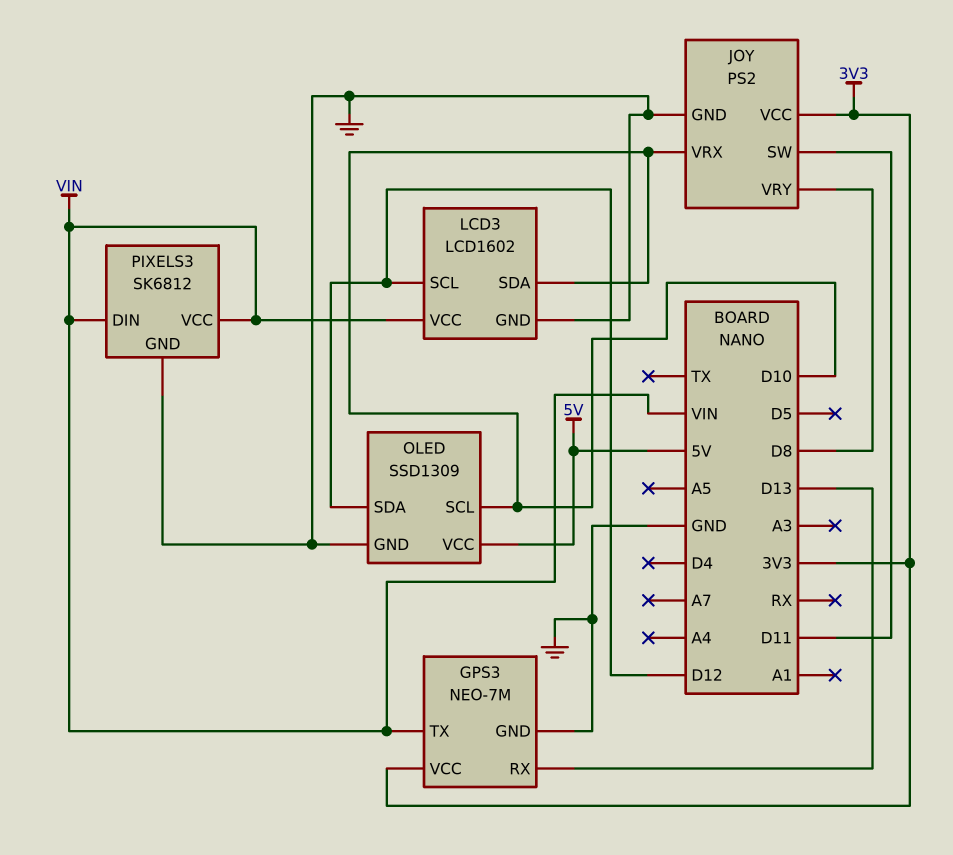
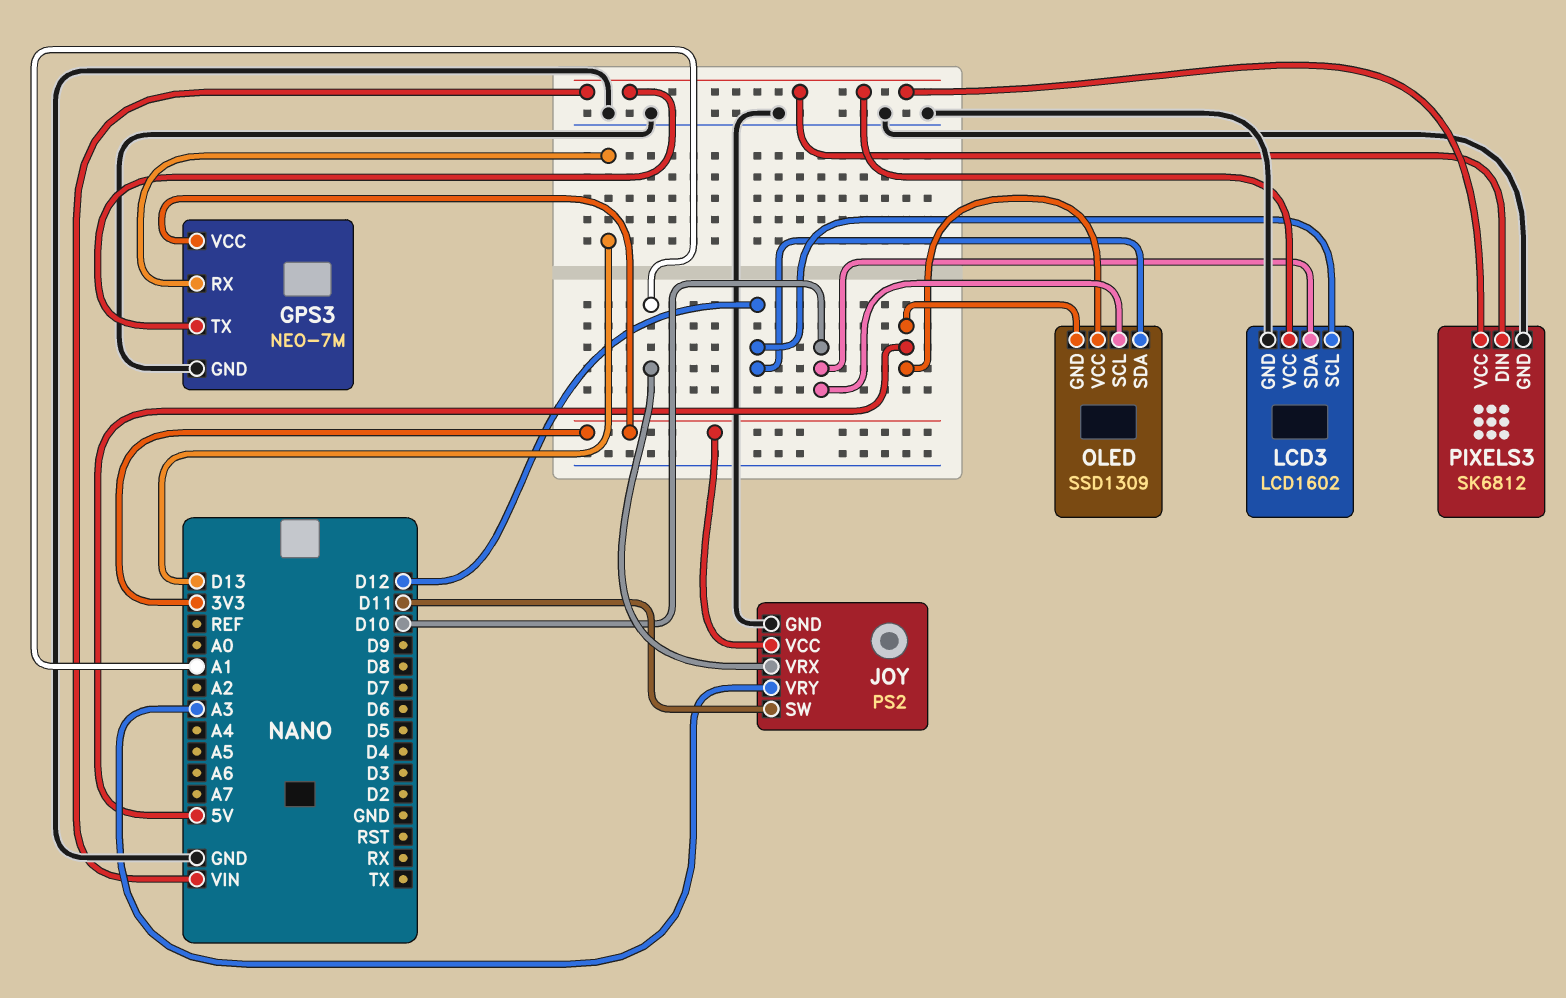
JOY pin VRX: D10 -> A1
JOY pin VRY: D8 -> A3
OLED pin GND: GND -> 5V

